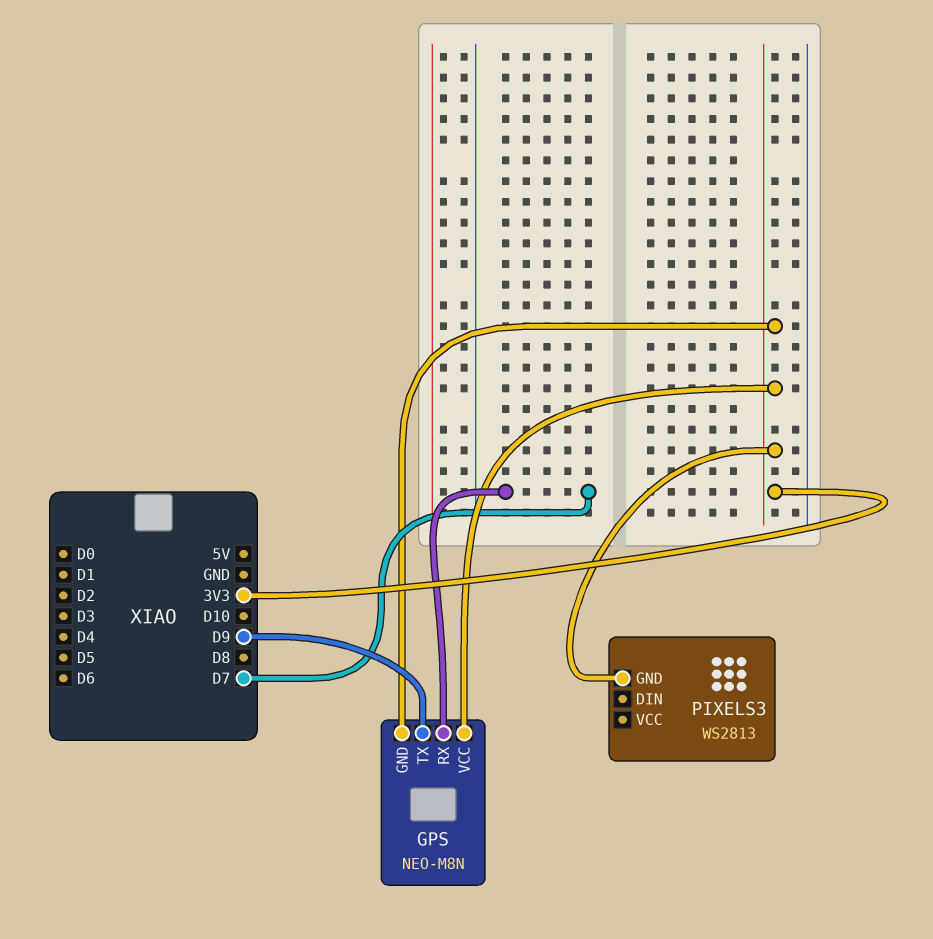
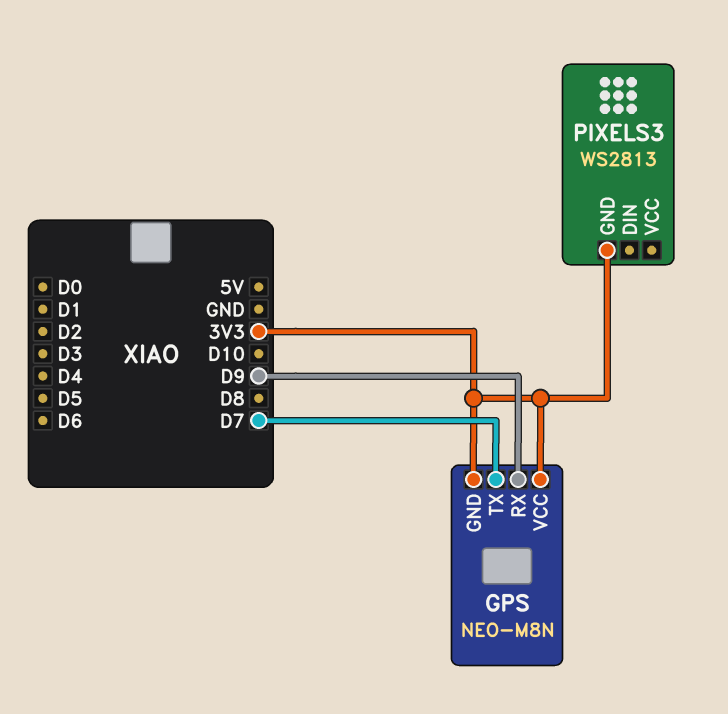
GPS pin RX: D7 -> D9
GPS pin TX: D9 -> D7

